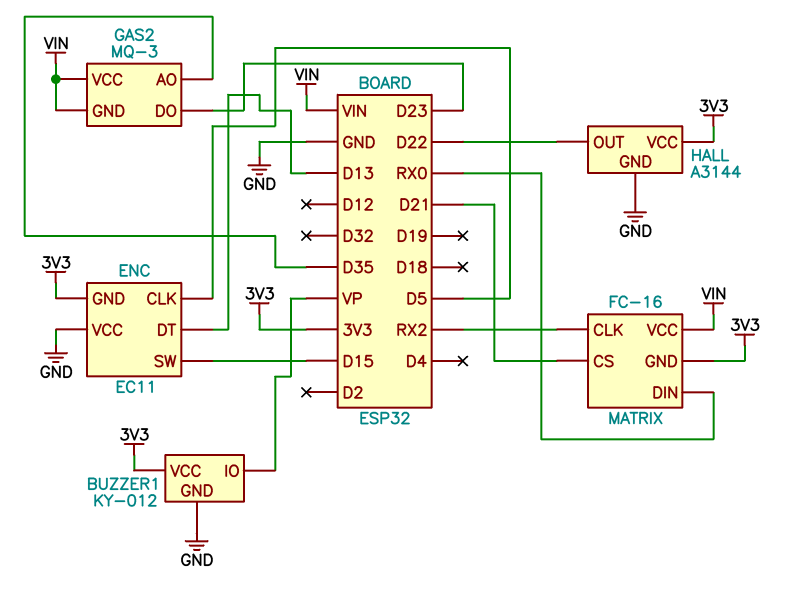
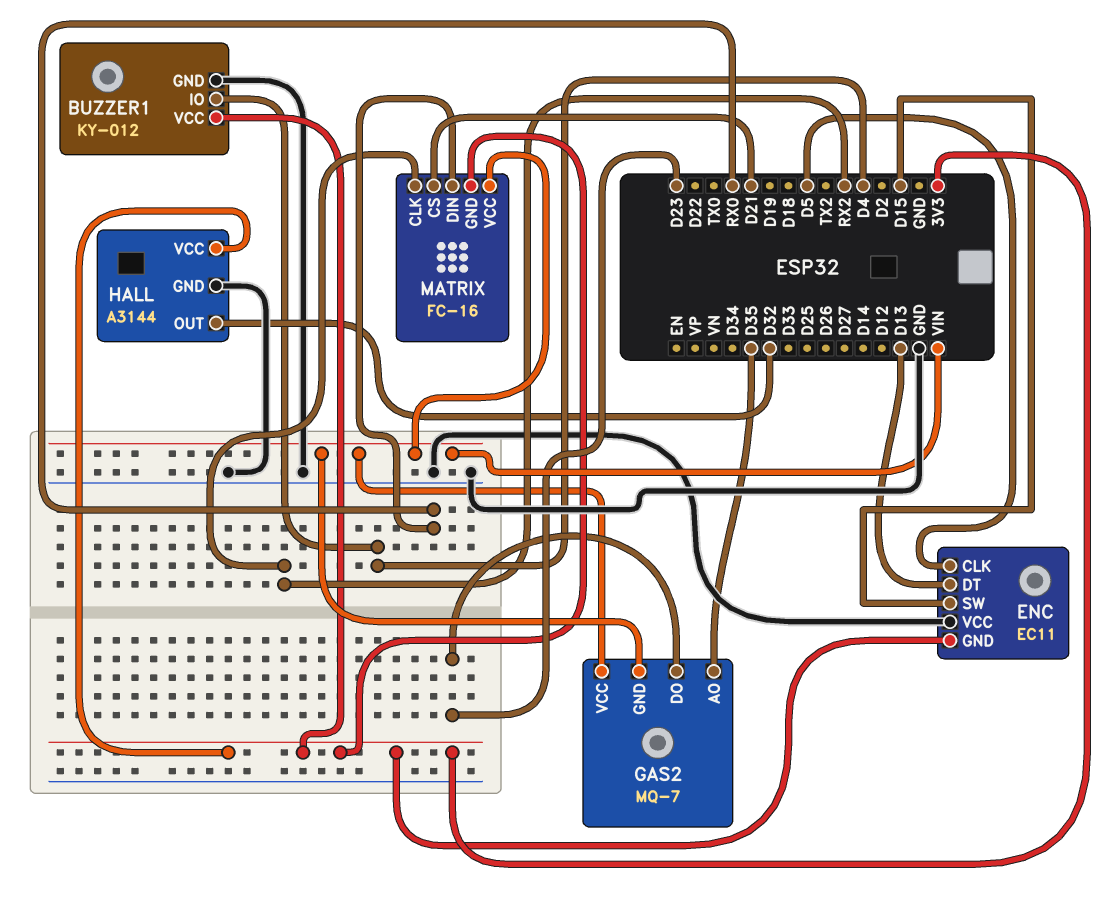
BUZZER1 pin IO: VP -> D4
GAS2: MQ-3 -> MQ-7
HALL pin OUT: D22 -> D32

